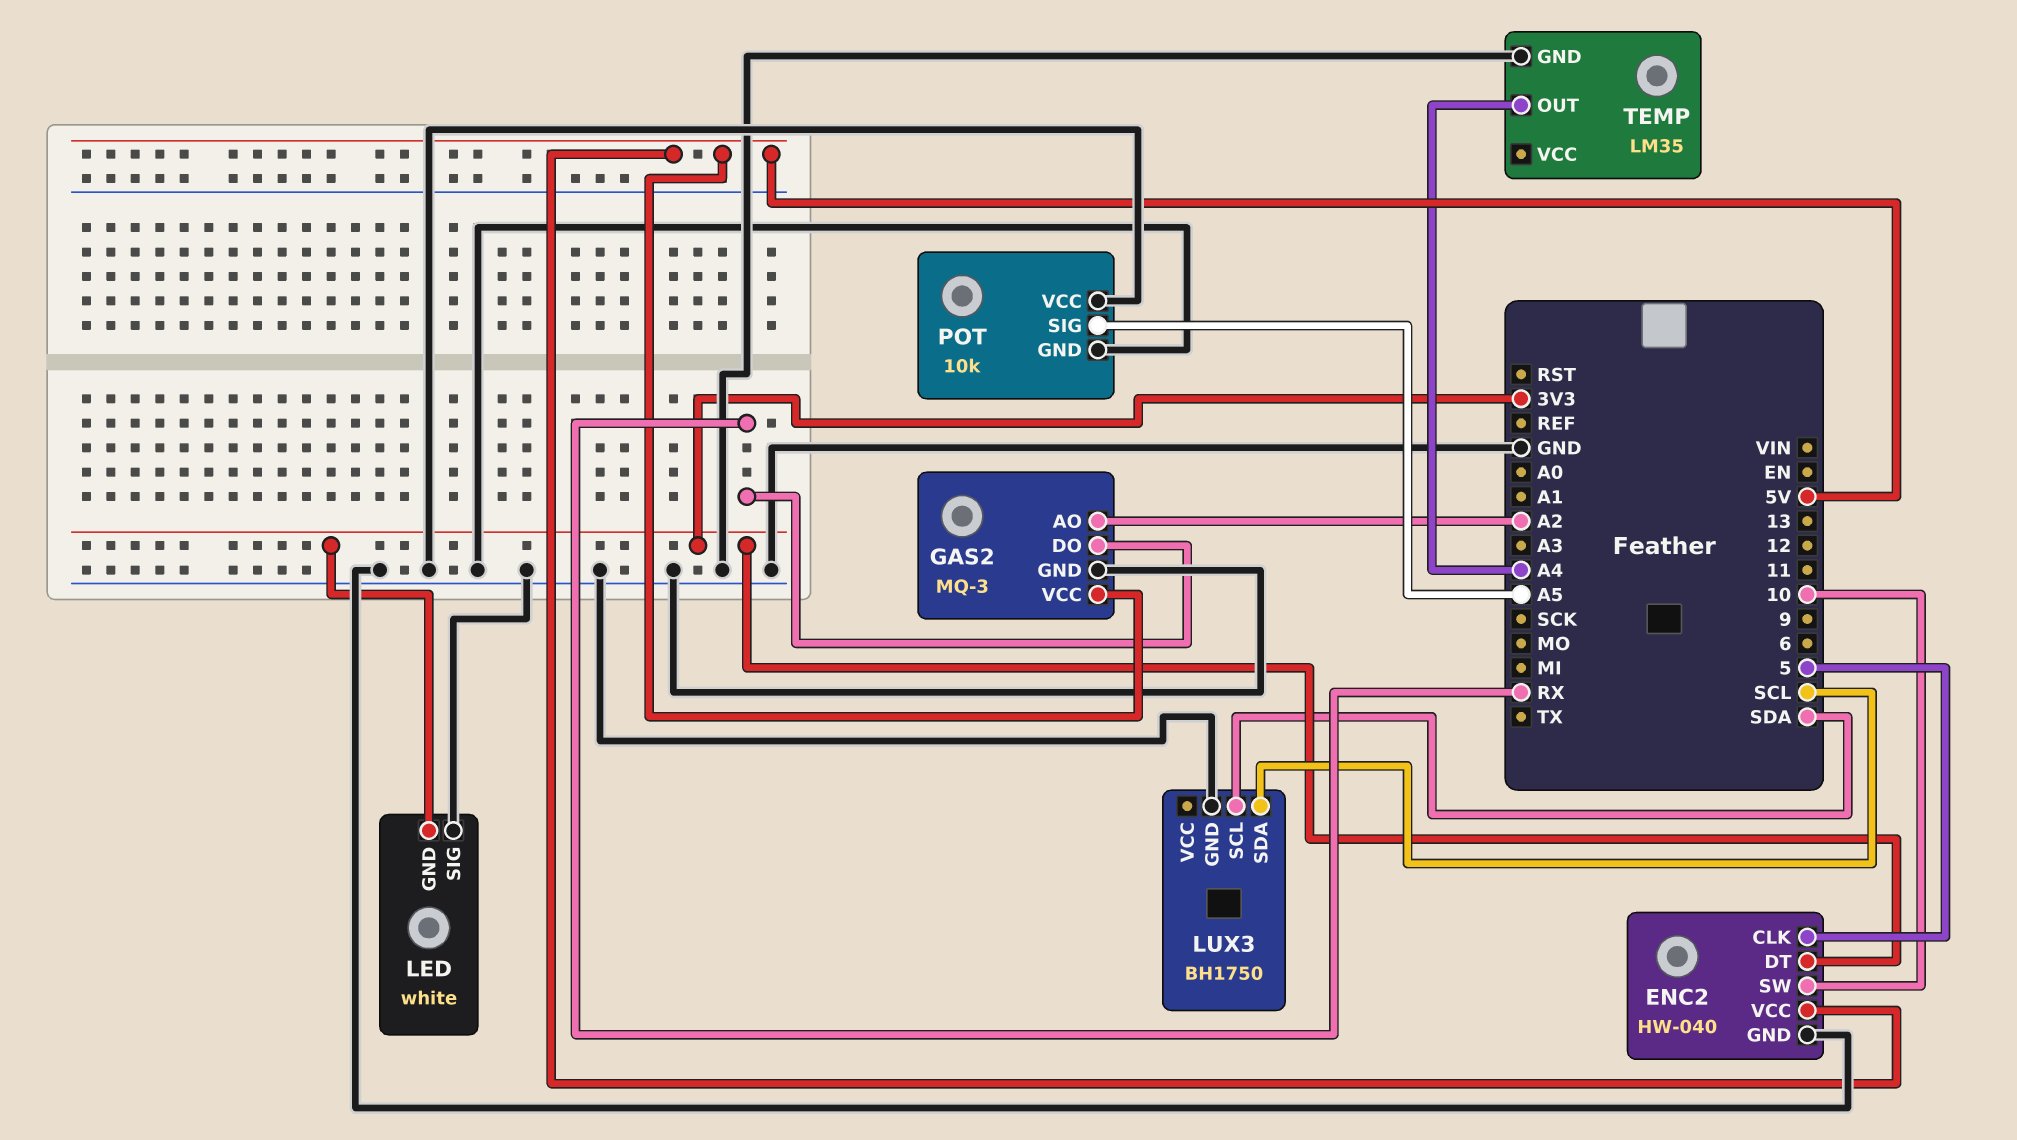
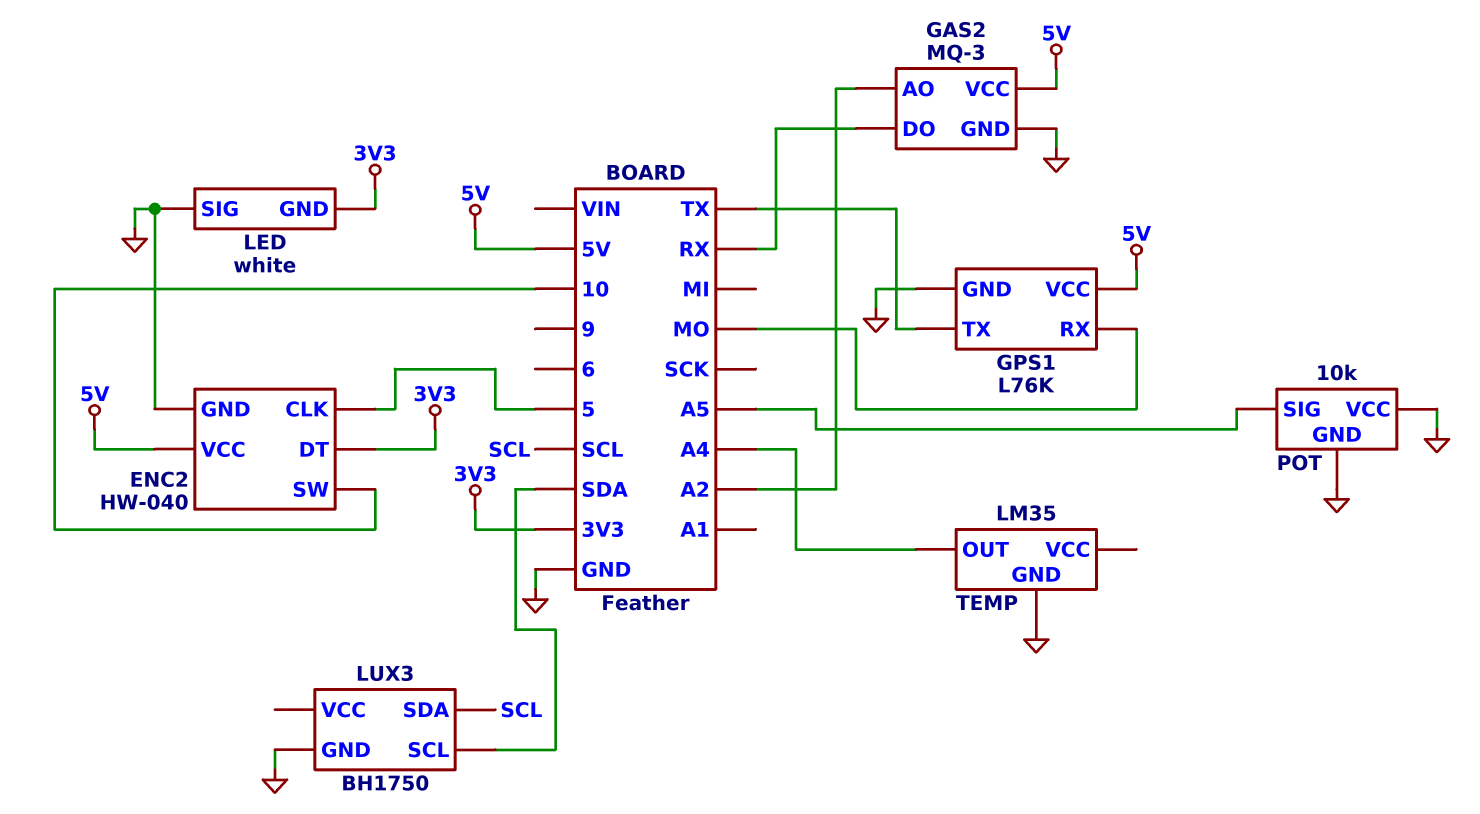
GPS1: none -> L76K
GPS1 pin GND: none -> GND
GPS1 pin RX: none -> MO
GPS1 pin TX: none -> TX
GPS1 pin VCC: none -> 5V

